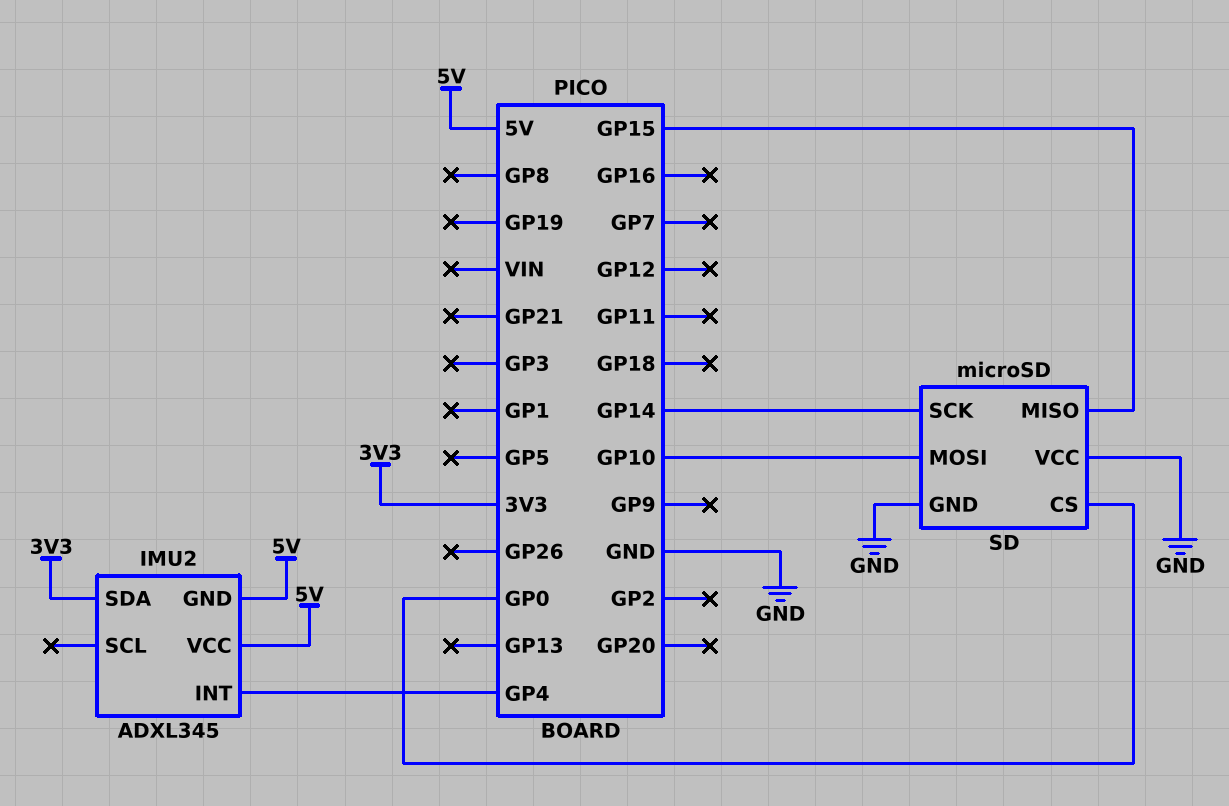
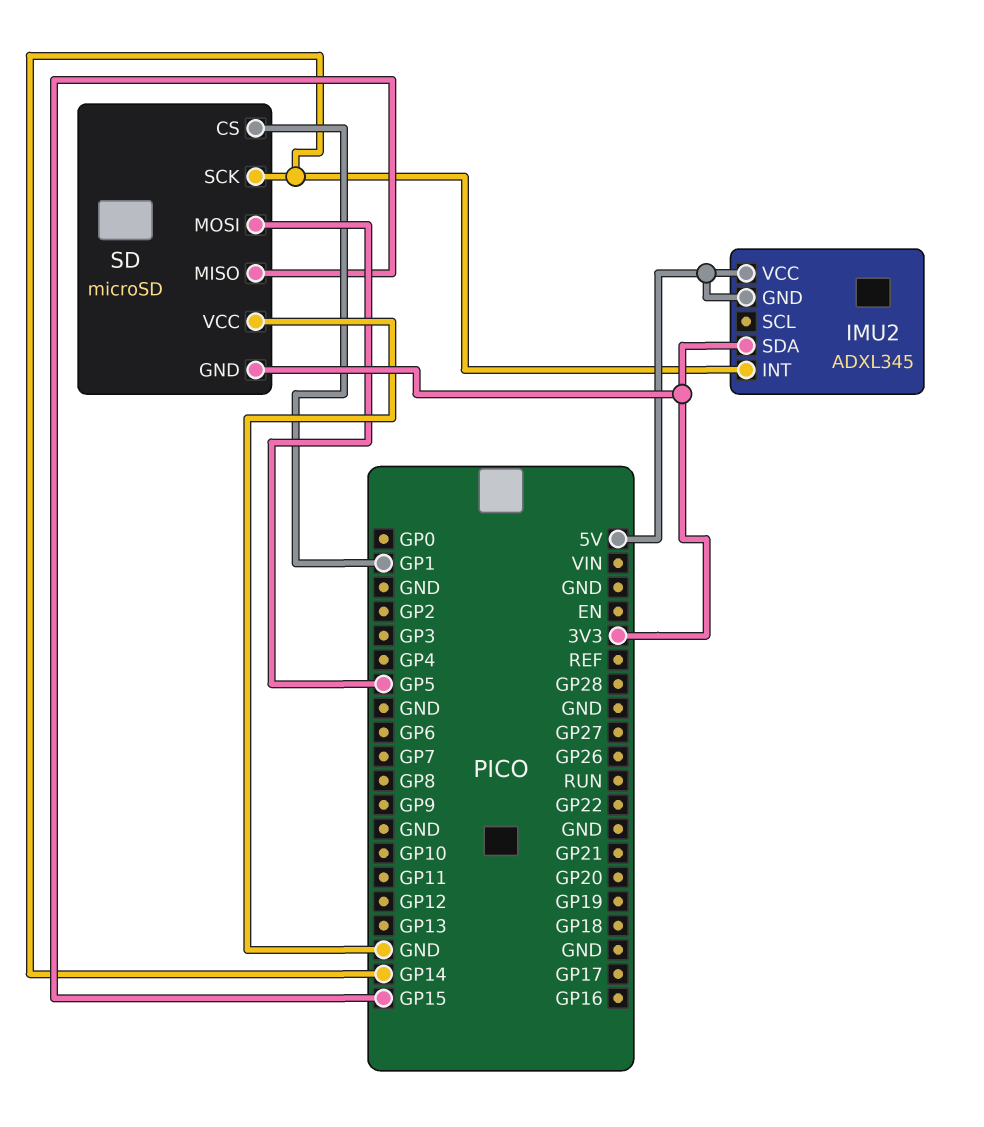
IMU2 pin INT: GP4 -> GP14
SD pin CS: GP0 -> GP1
SD pin GND: GND -> 3V3
SD pin MOSI: GP10 -> GP5

